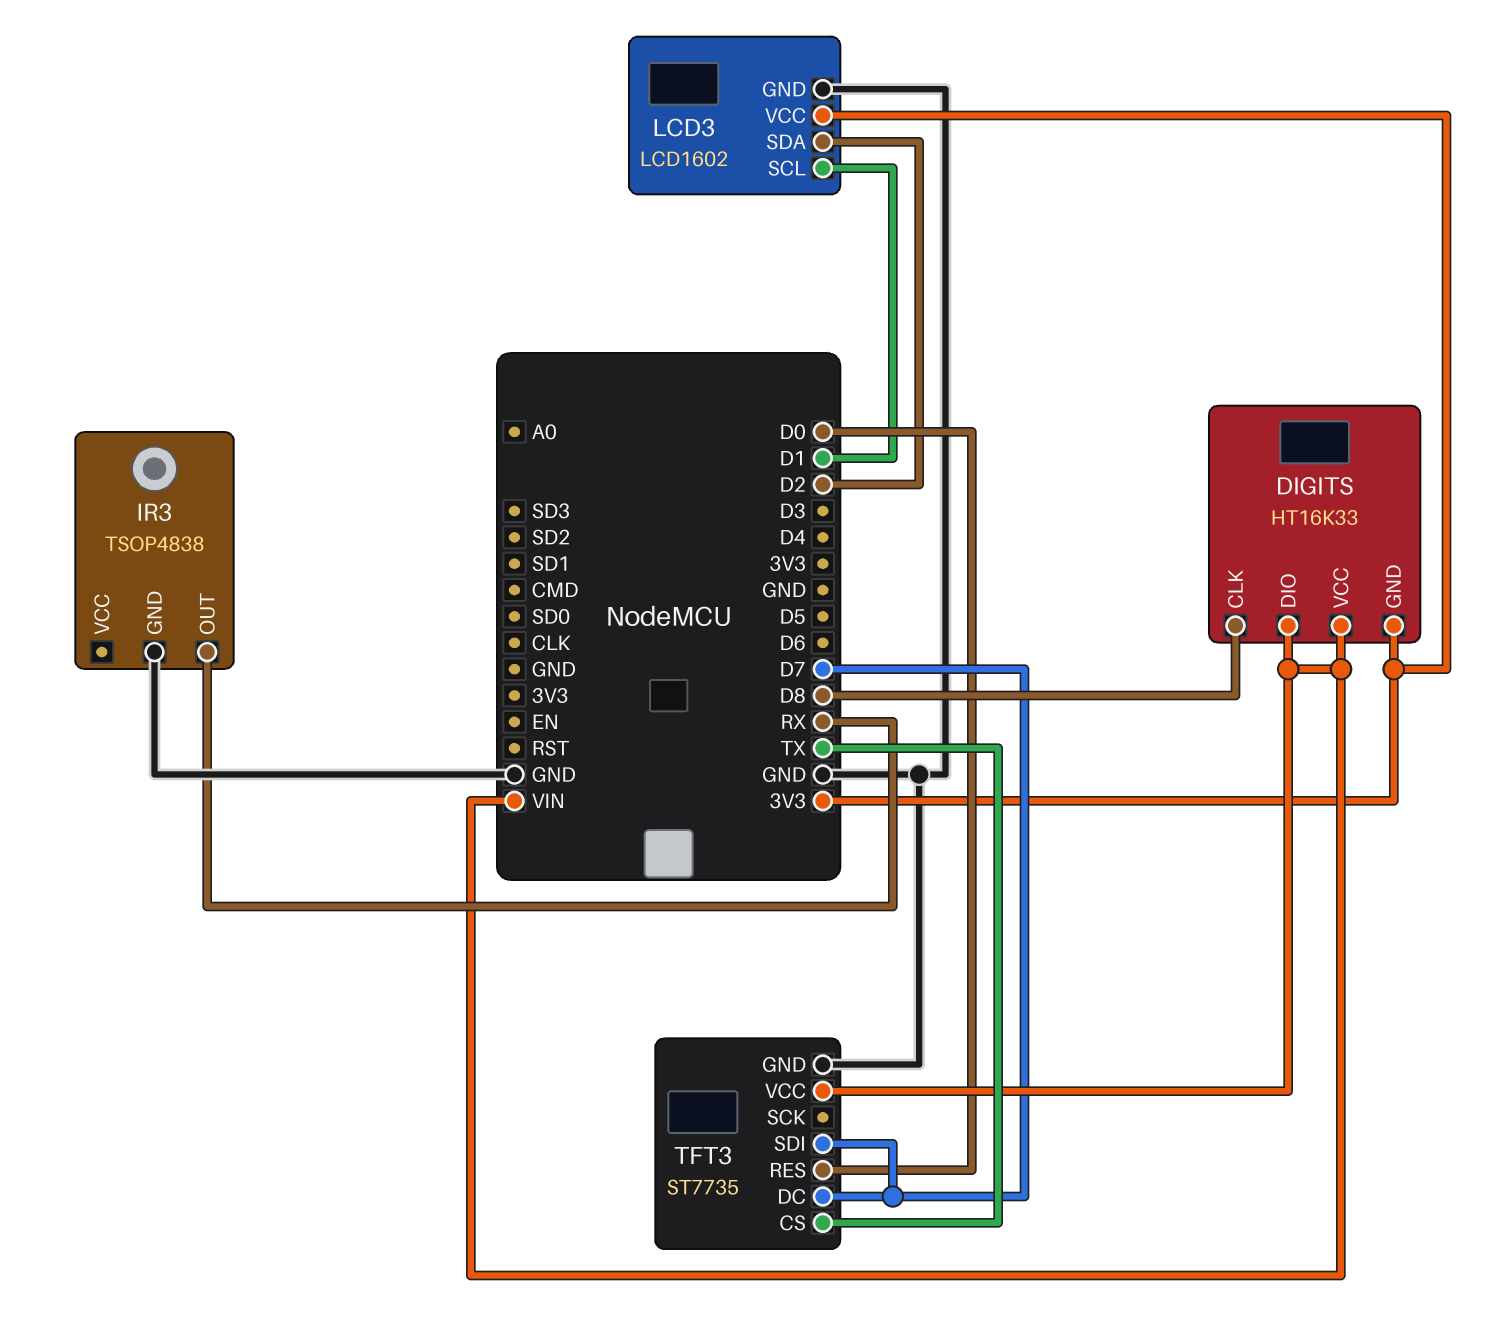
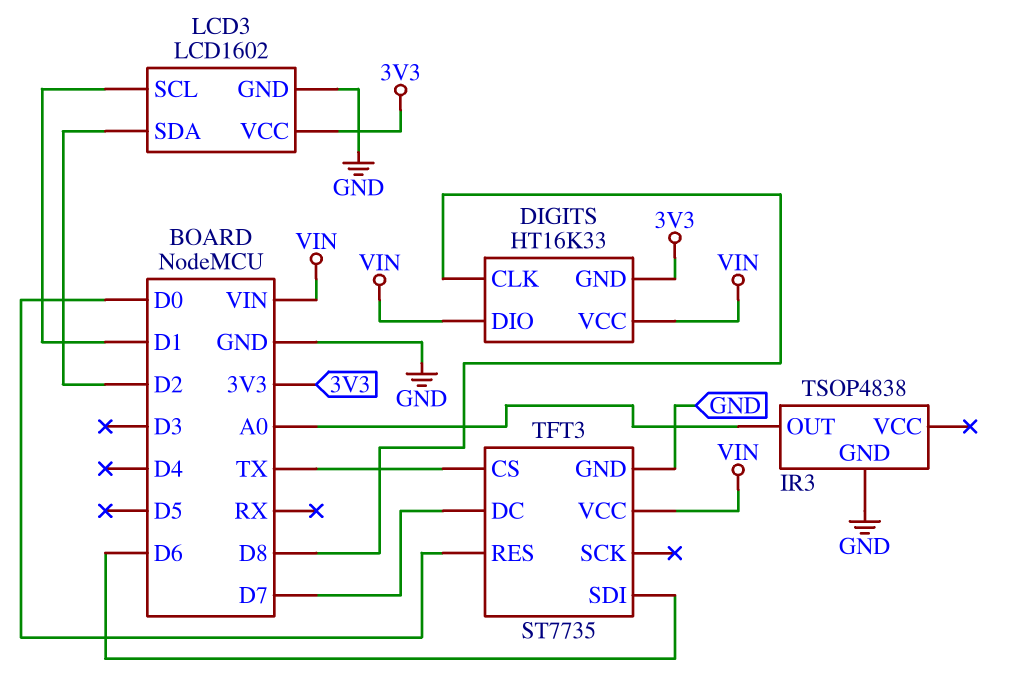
IR3 pin OUT: RX -> A0
TFT3 pin SDI: D7 -> D6

